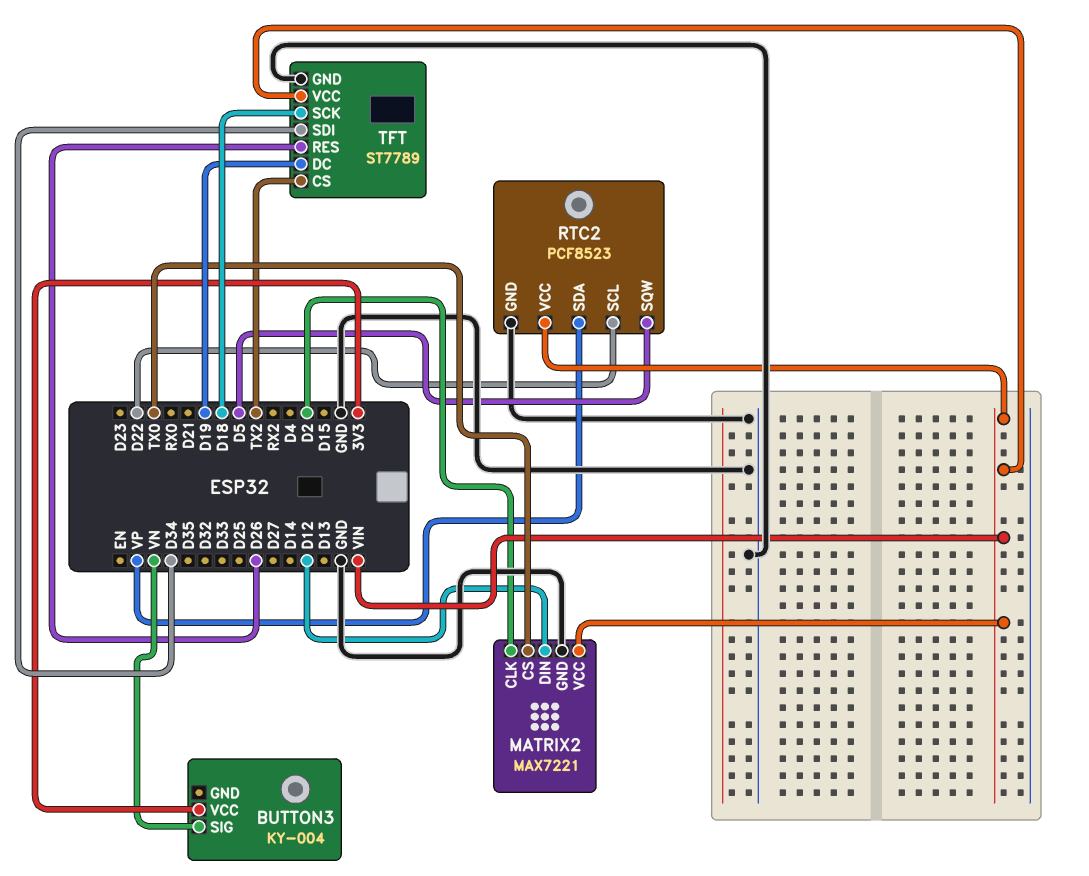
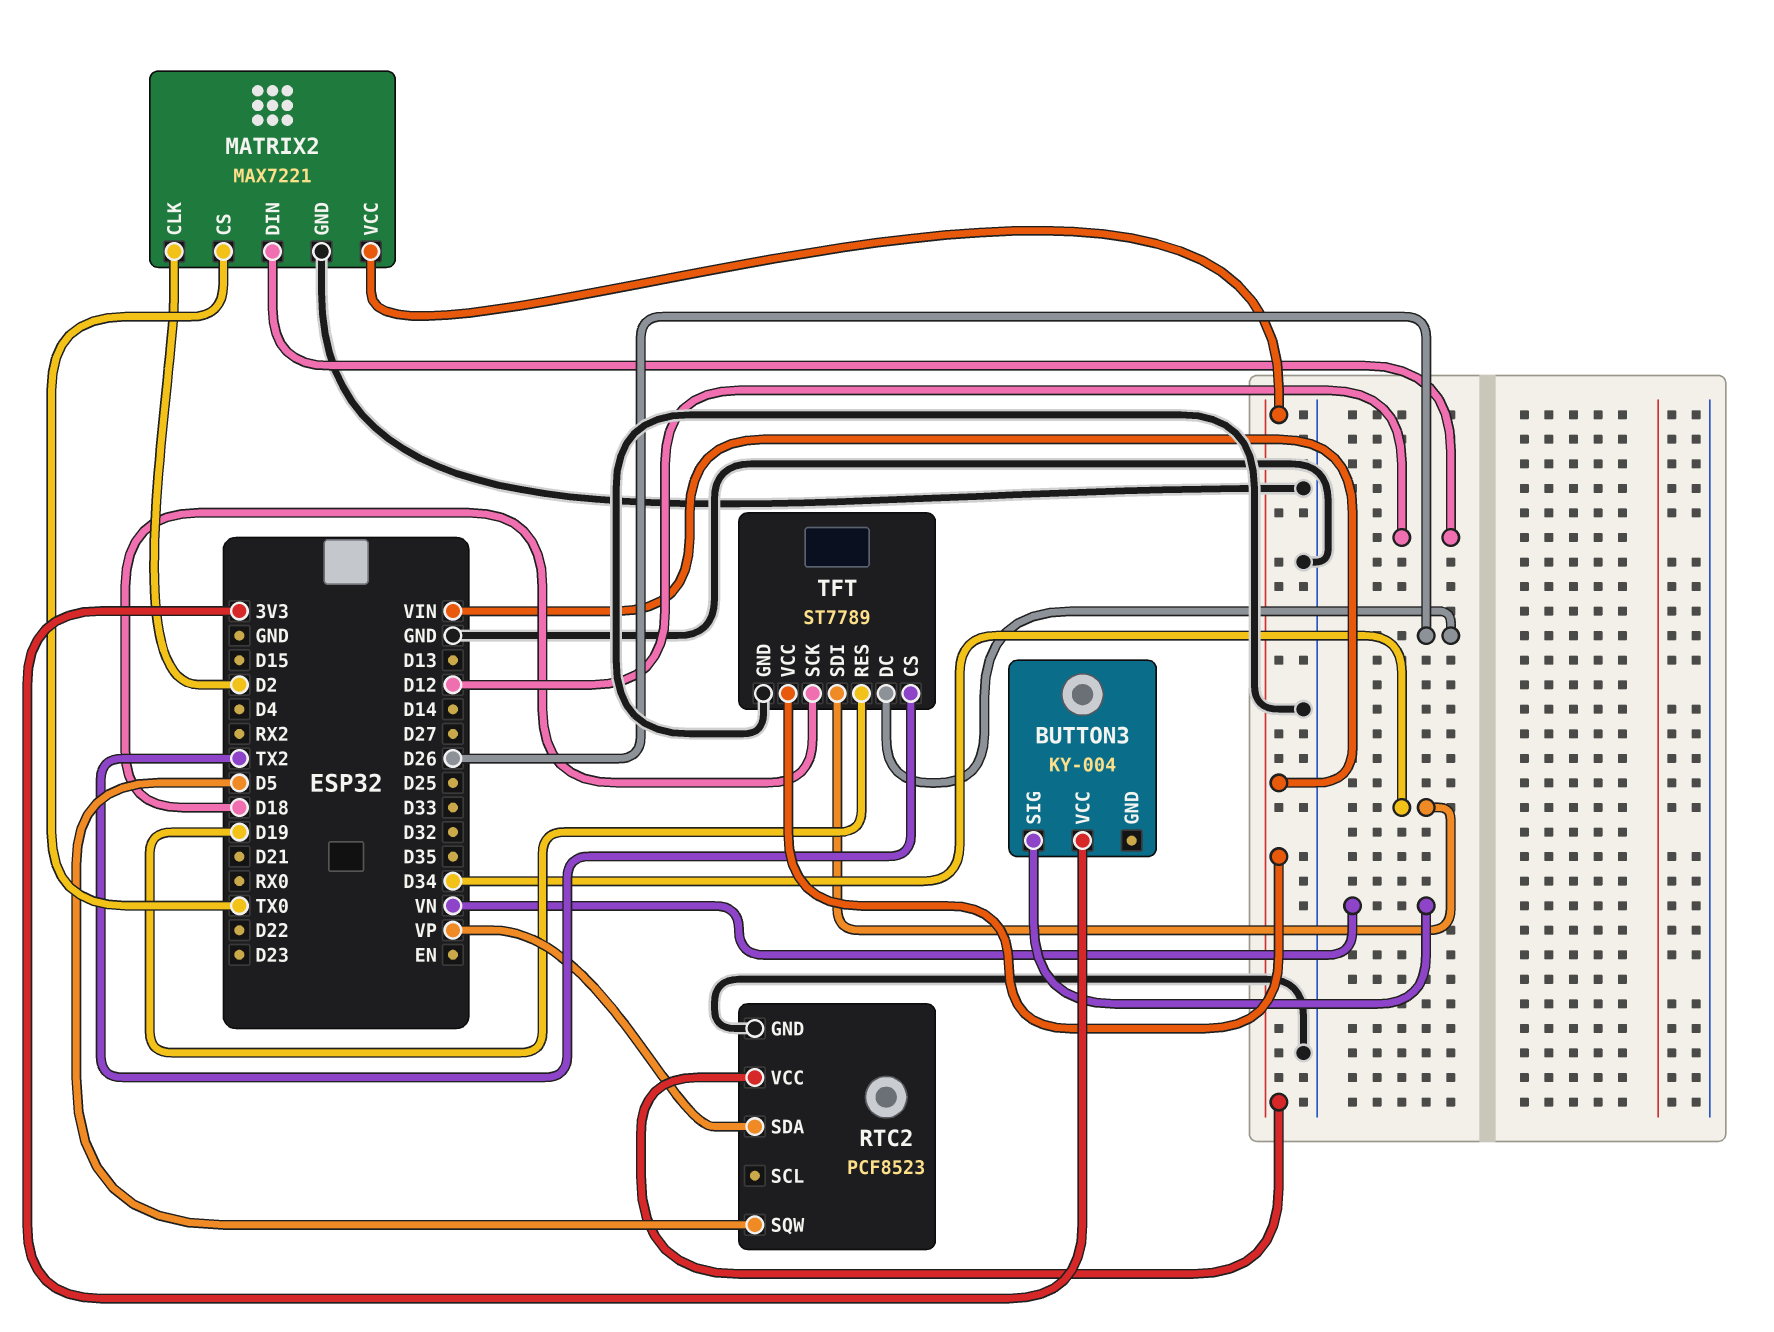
RTC2 pin SCL: D22 -> none
TFT pin DC: D19 -> D26
TFT pin RES: D26 -> D19

